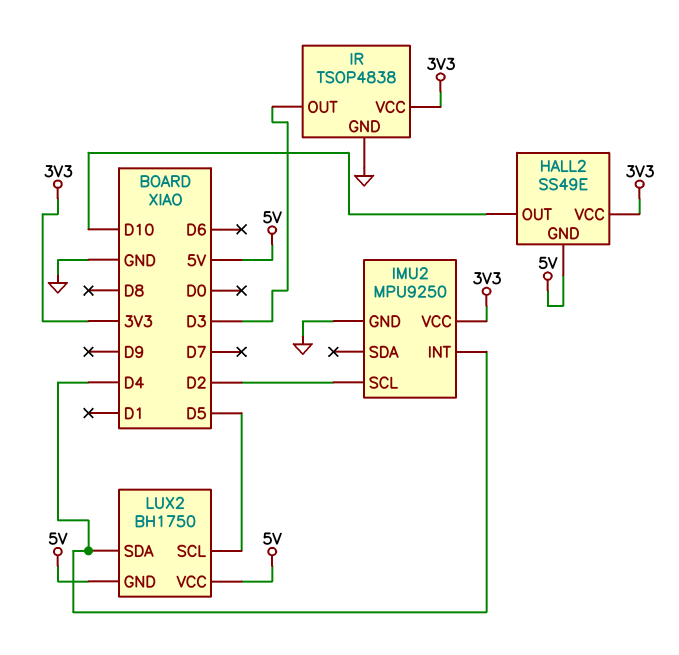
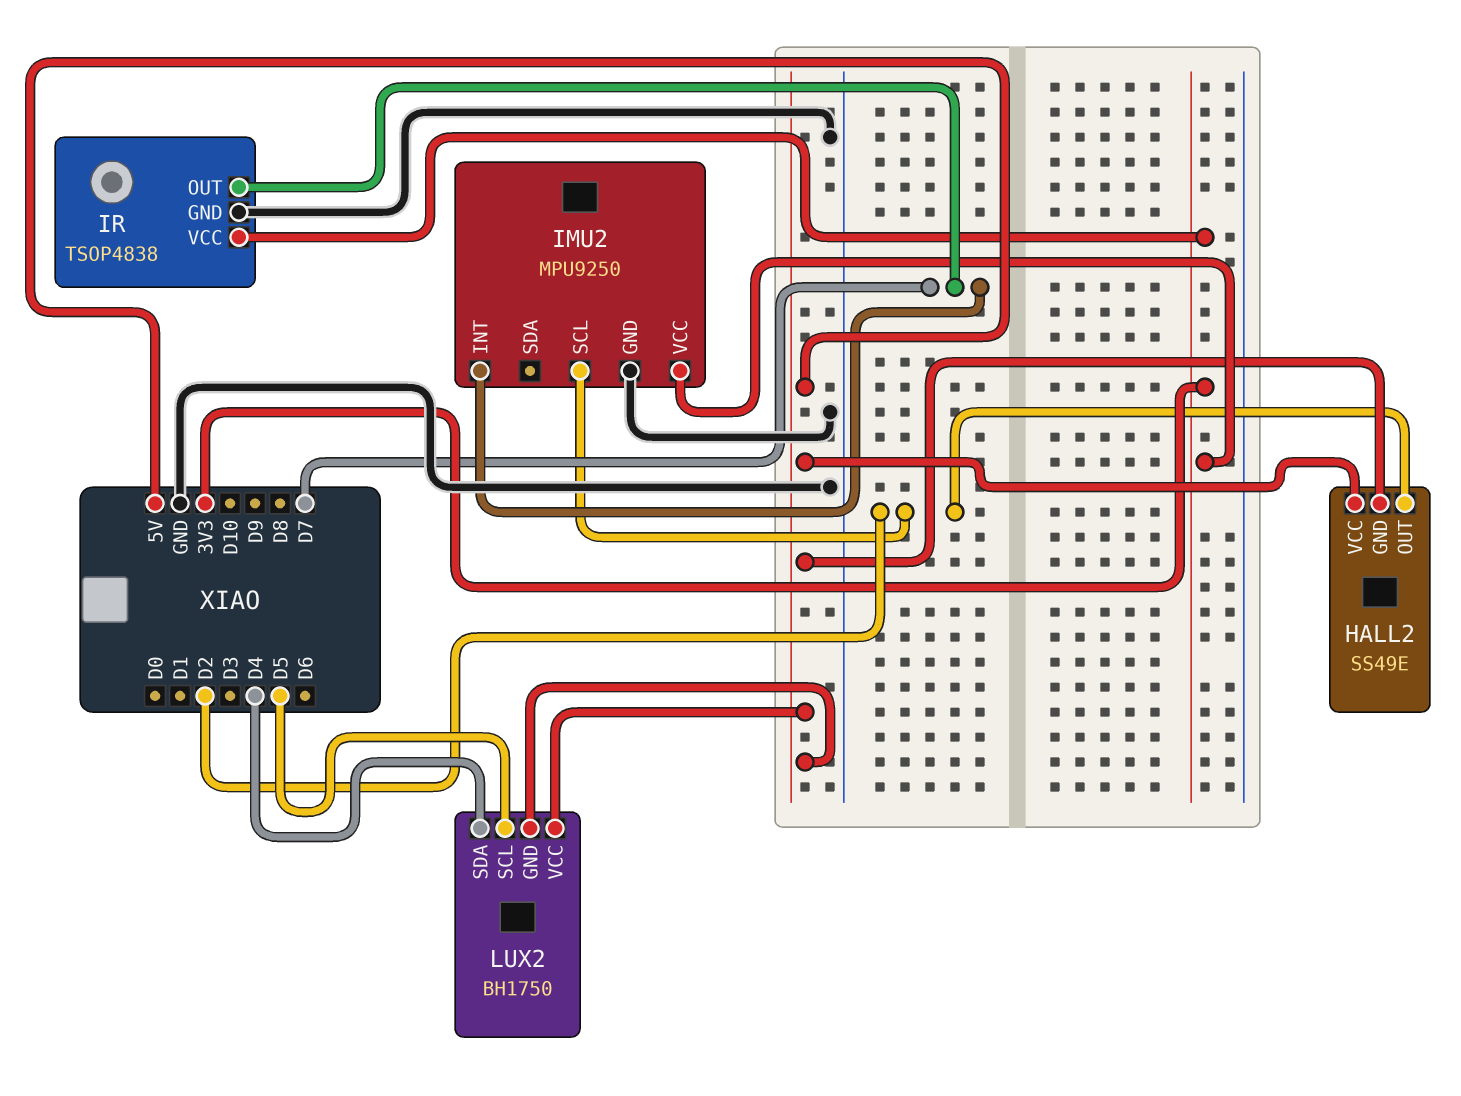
HALL2 pin OUT: D10 -> D2
HALL2 pin VCC: 3V3 -> 5V
IMU2 pin INT: D4 -> D7
IR pin OUT: D3 -> D7

